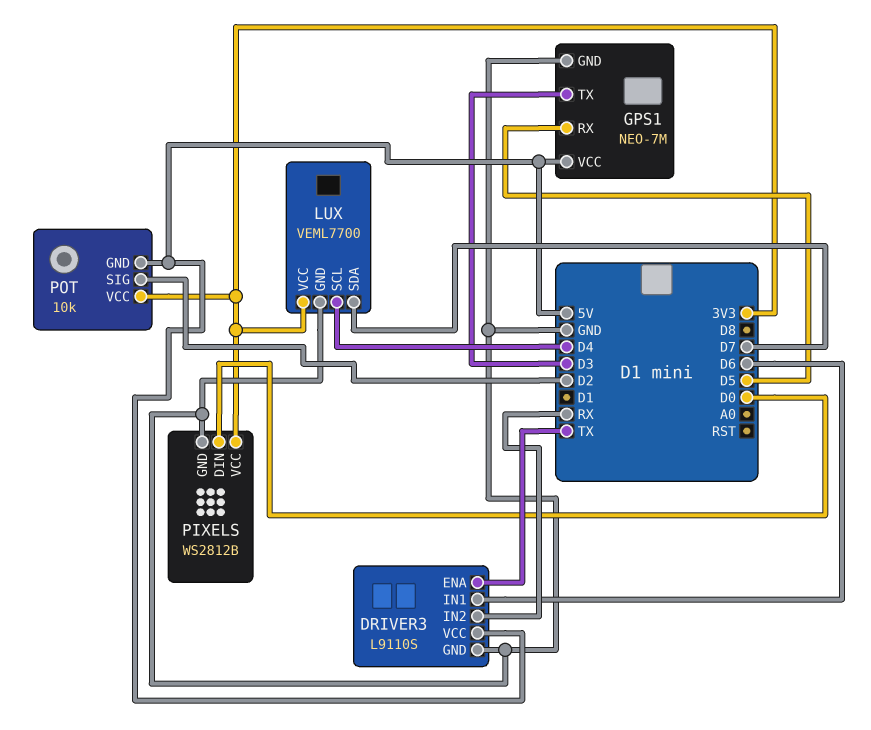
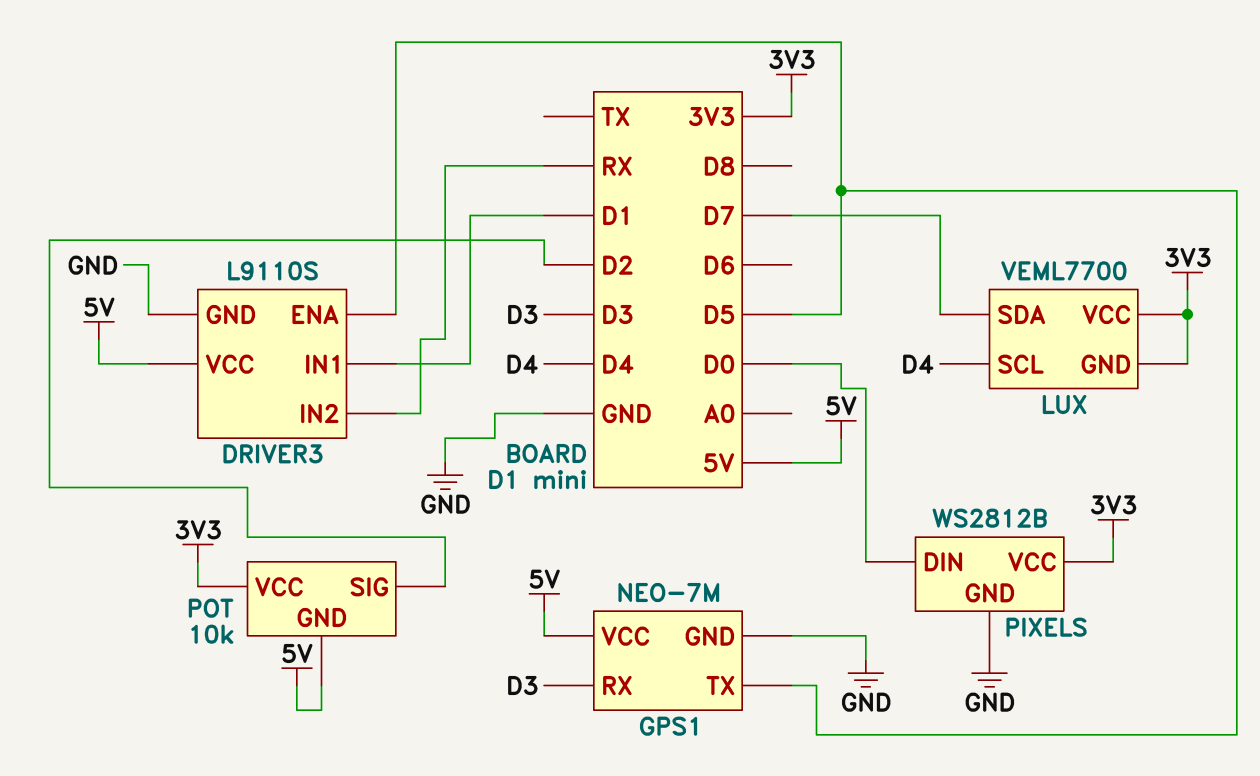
DRIVER3 pin ENA: TX -> D5
DRIVER3 pin IN1: D6 -> D1
GPS1 pin RX: D5 -> D3
GPS1 pin TX: D3 -> D5
LUX pin GND: GND -> 3V3

